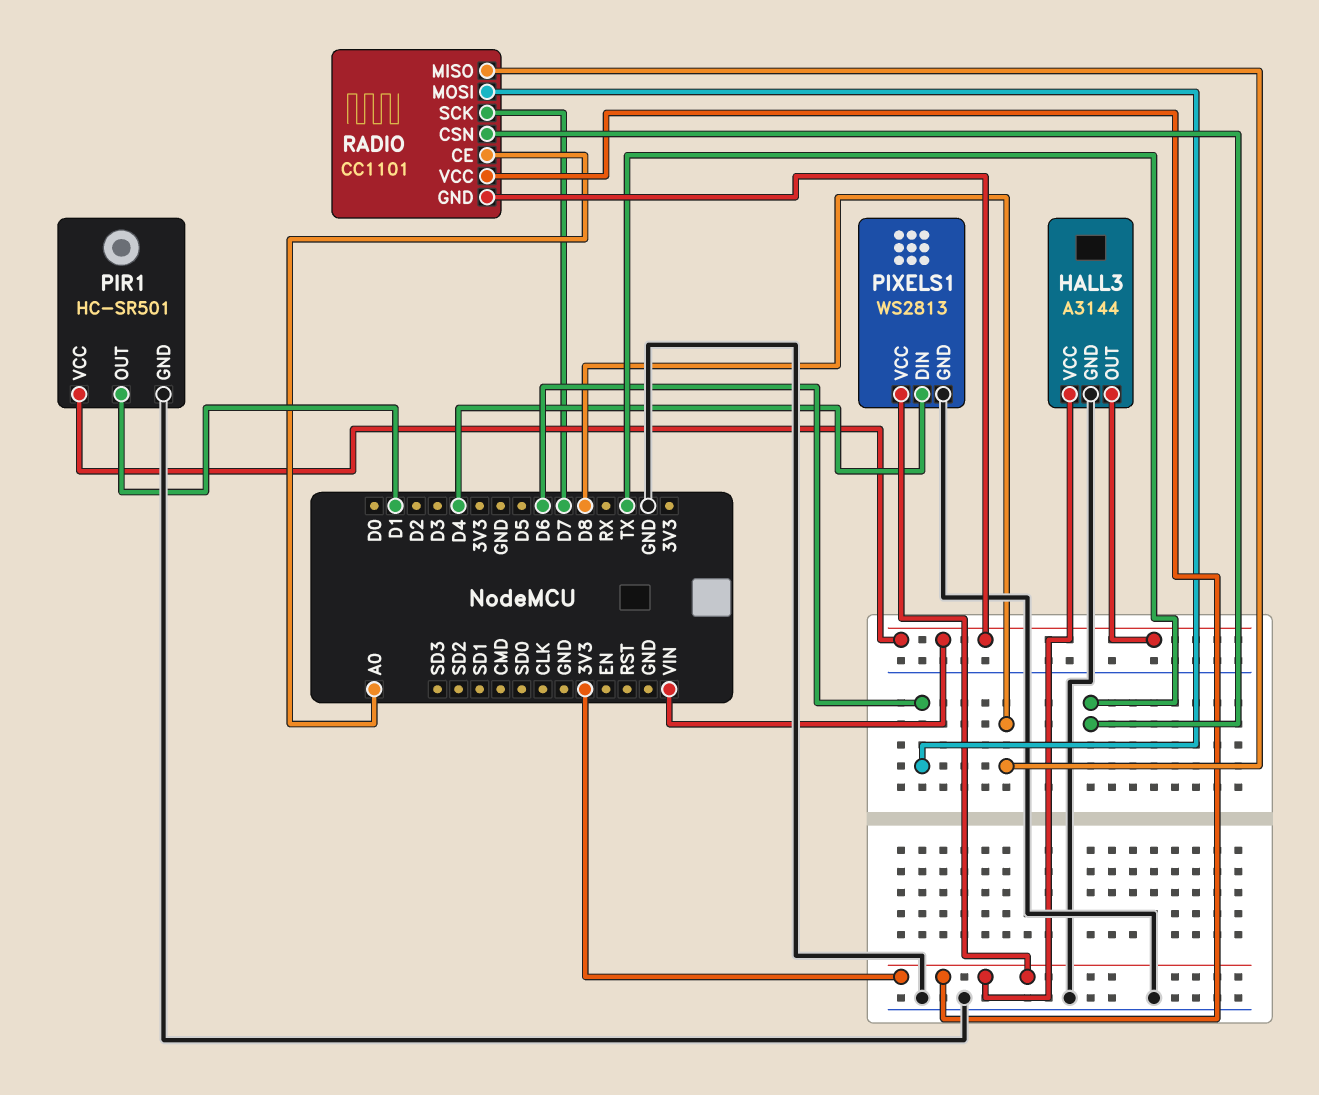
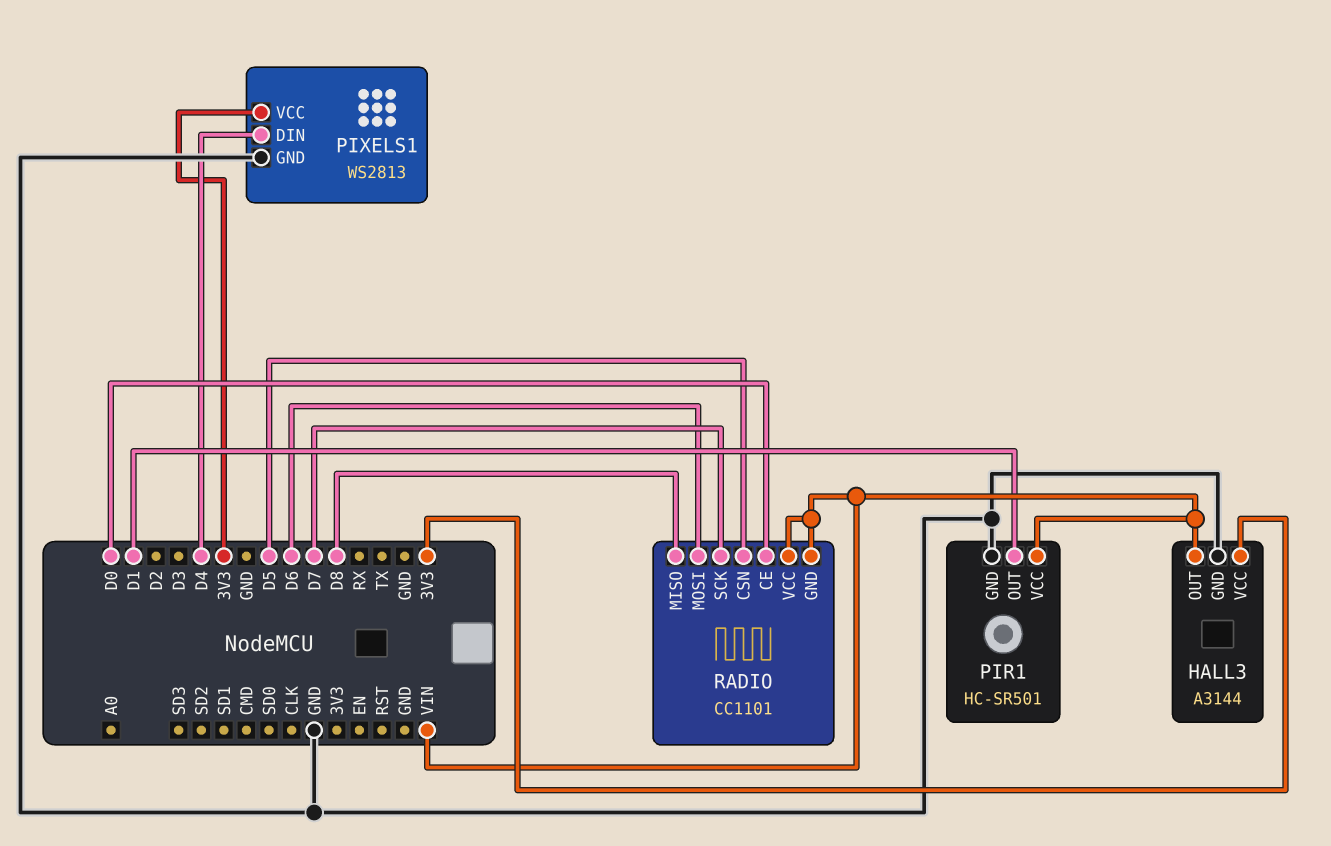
RADIO pin CE: A0 -> D0
RADIO pin CSN: TX -> D5
RADIO pin VCC: 3V3 -> VIN

